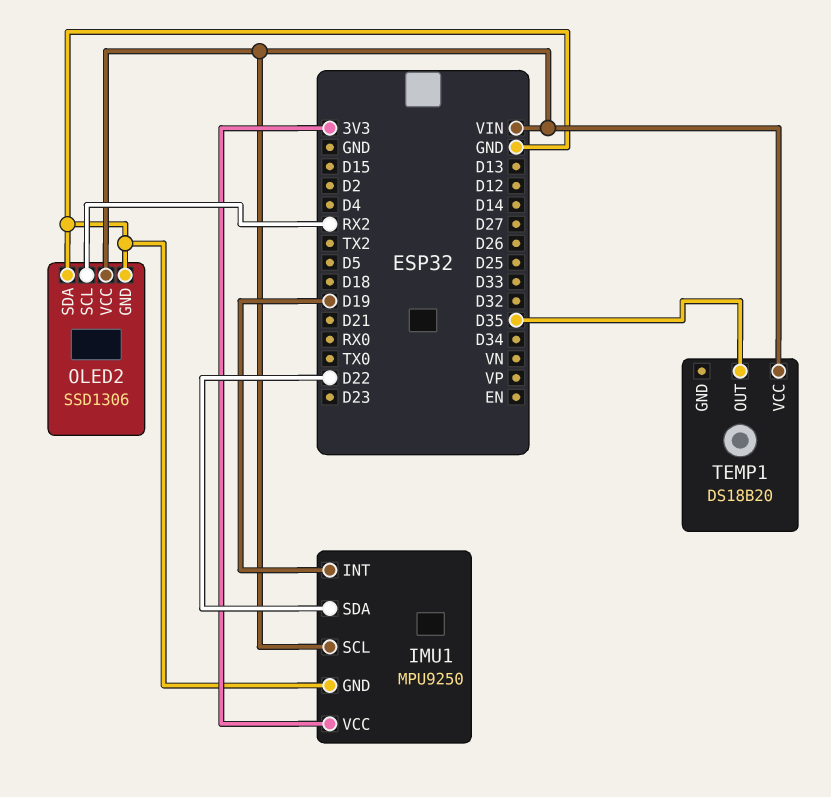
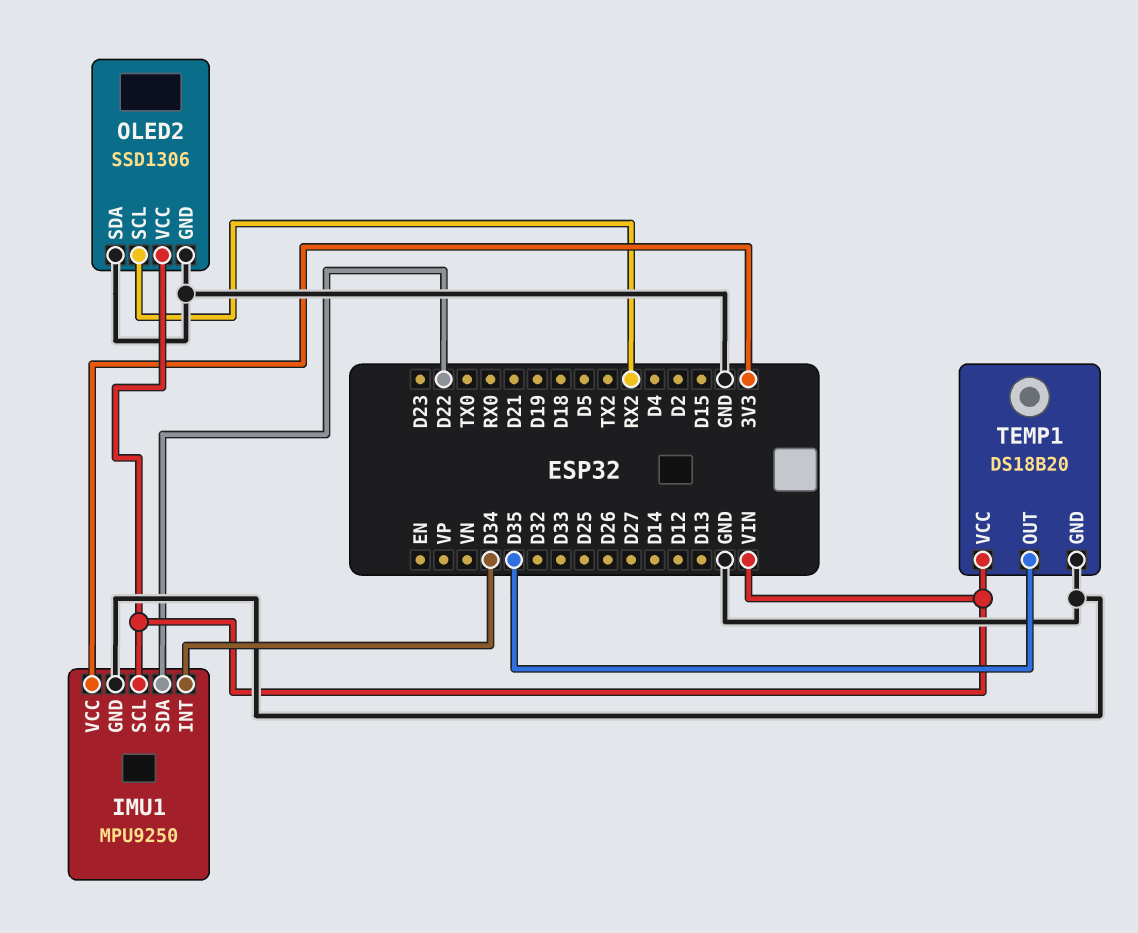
IMU1 pin INT: D19 -> D34
TEMP1 pin GND: none -> GND

